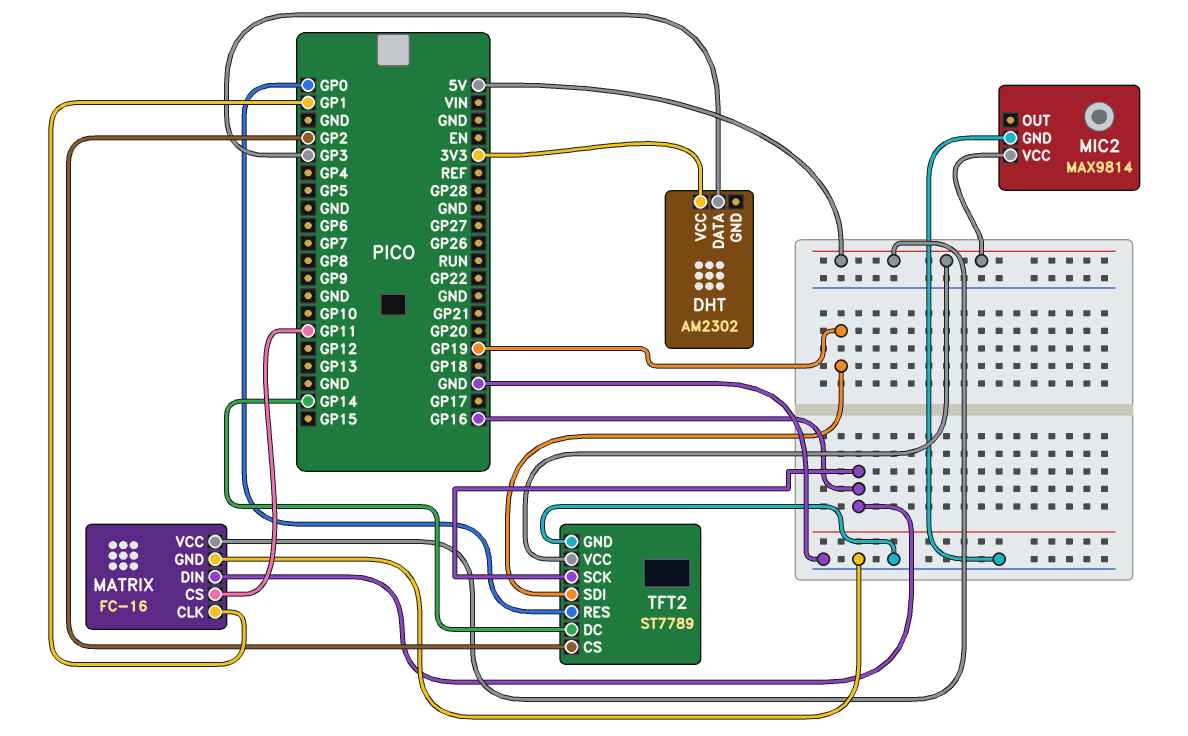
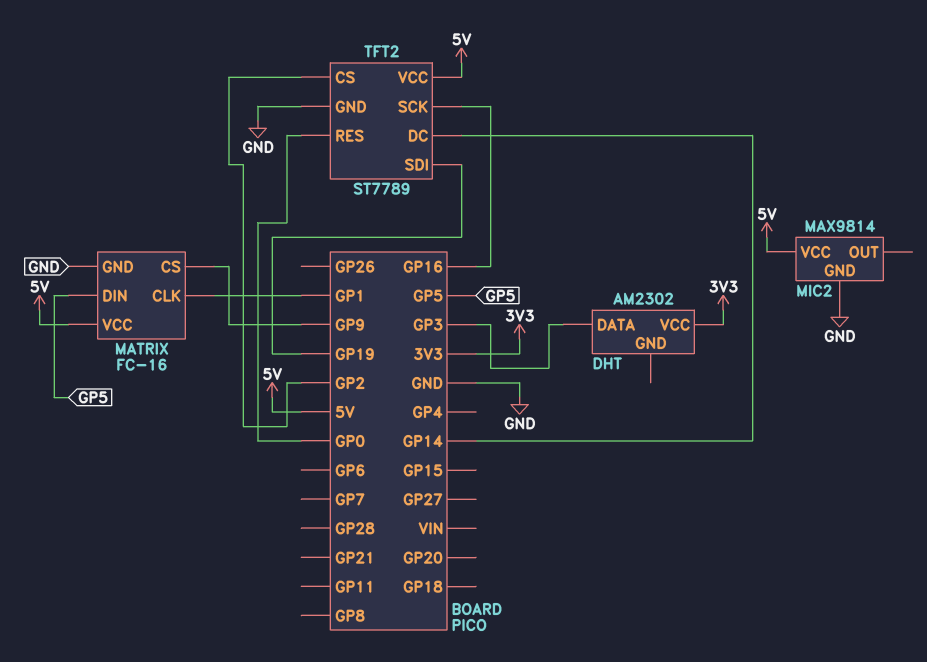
MATRIX pin CS: GP11 -> GP9
MATRIX pin DIN: GP16 -> GP5

